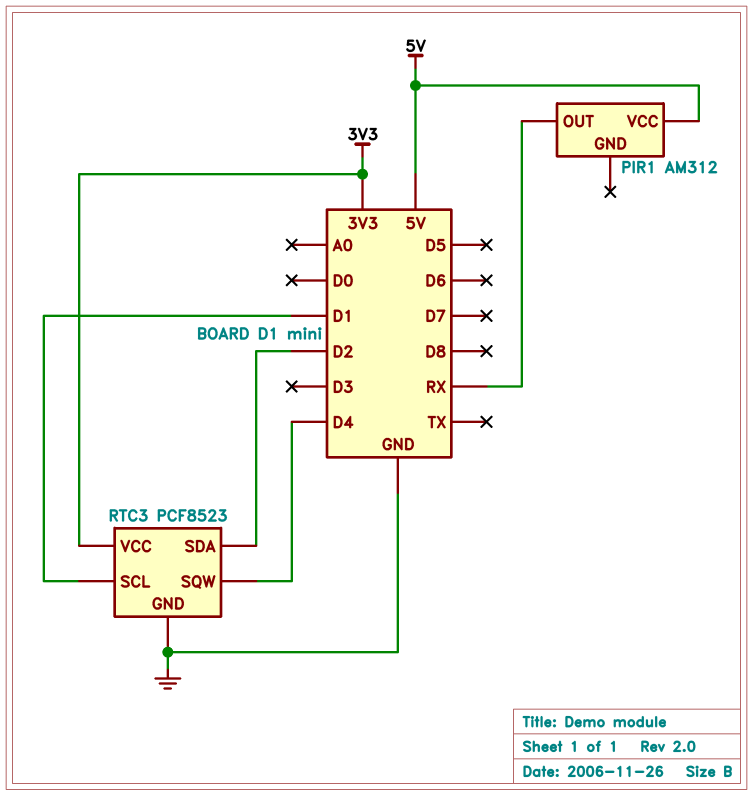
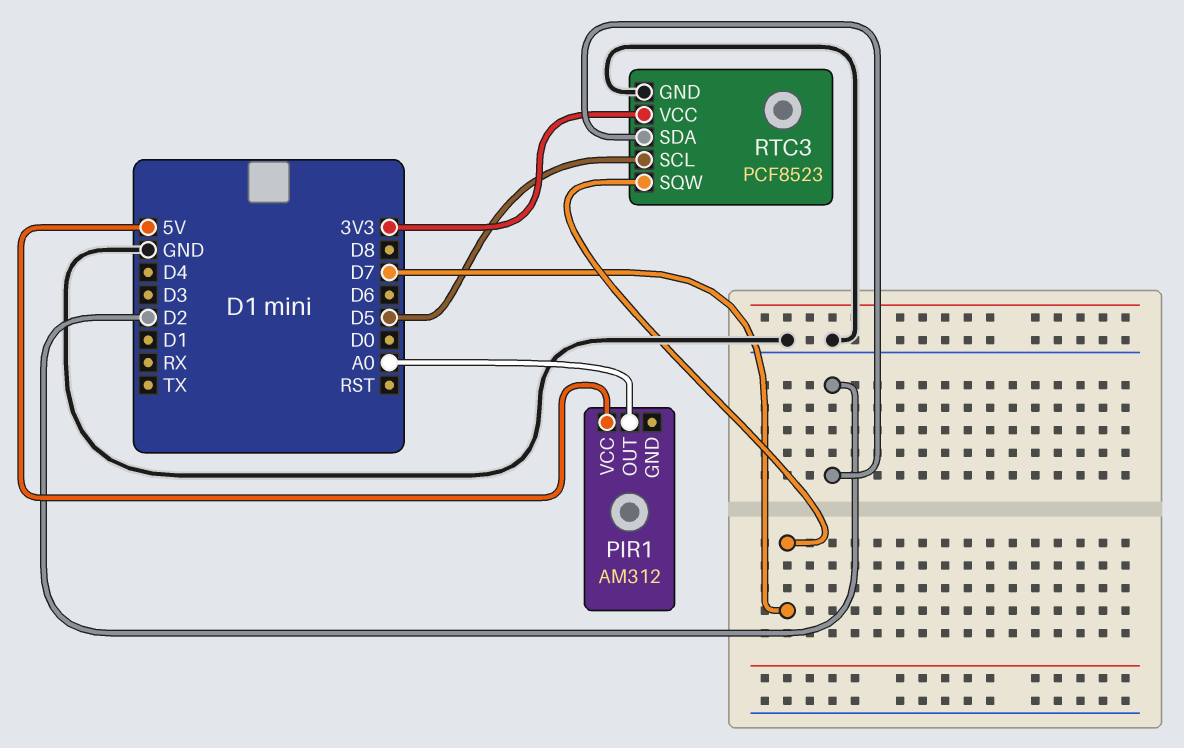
PIR1 pin OUT: RX -> A0
RTC3 pin SCL: D1 -> D5
RTC3 pin SQW: D4 -> D7

